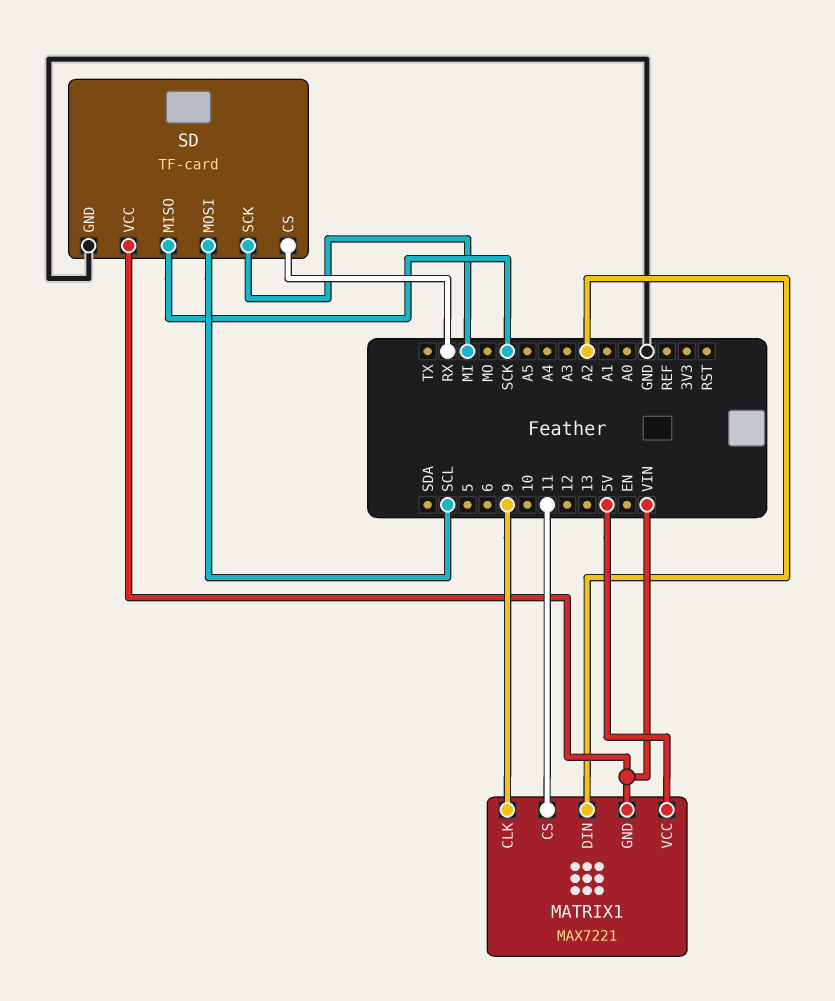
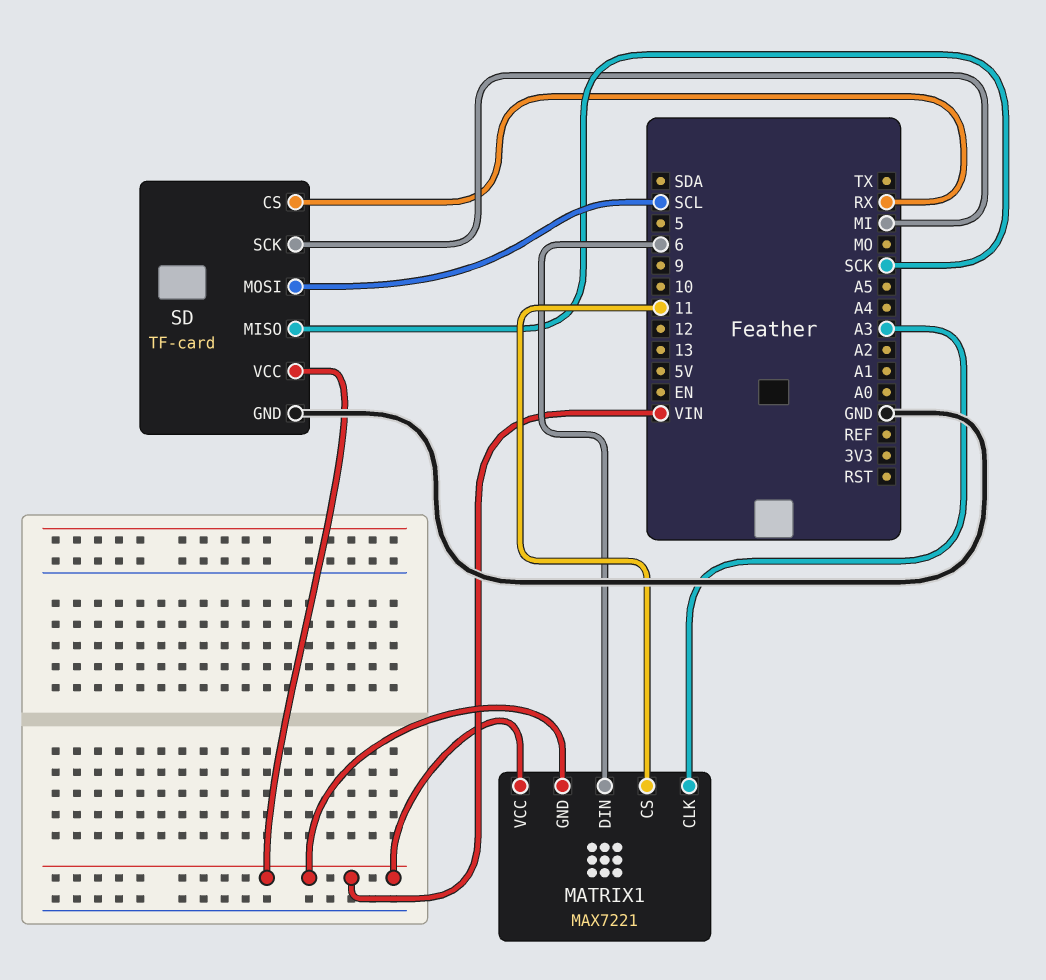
MATRIX1 pin CLK: 9 -> A3
MATRIX1 pin DIN: A2 -> 6
MATRIX1 pin VCC: 5V -> VIN

